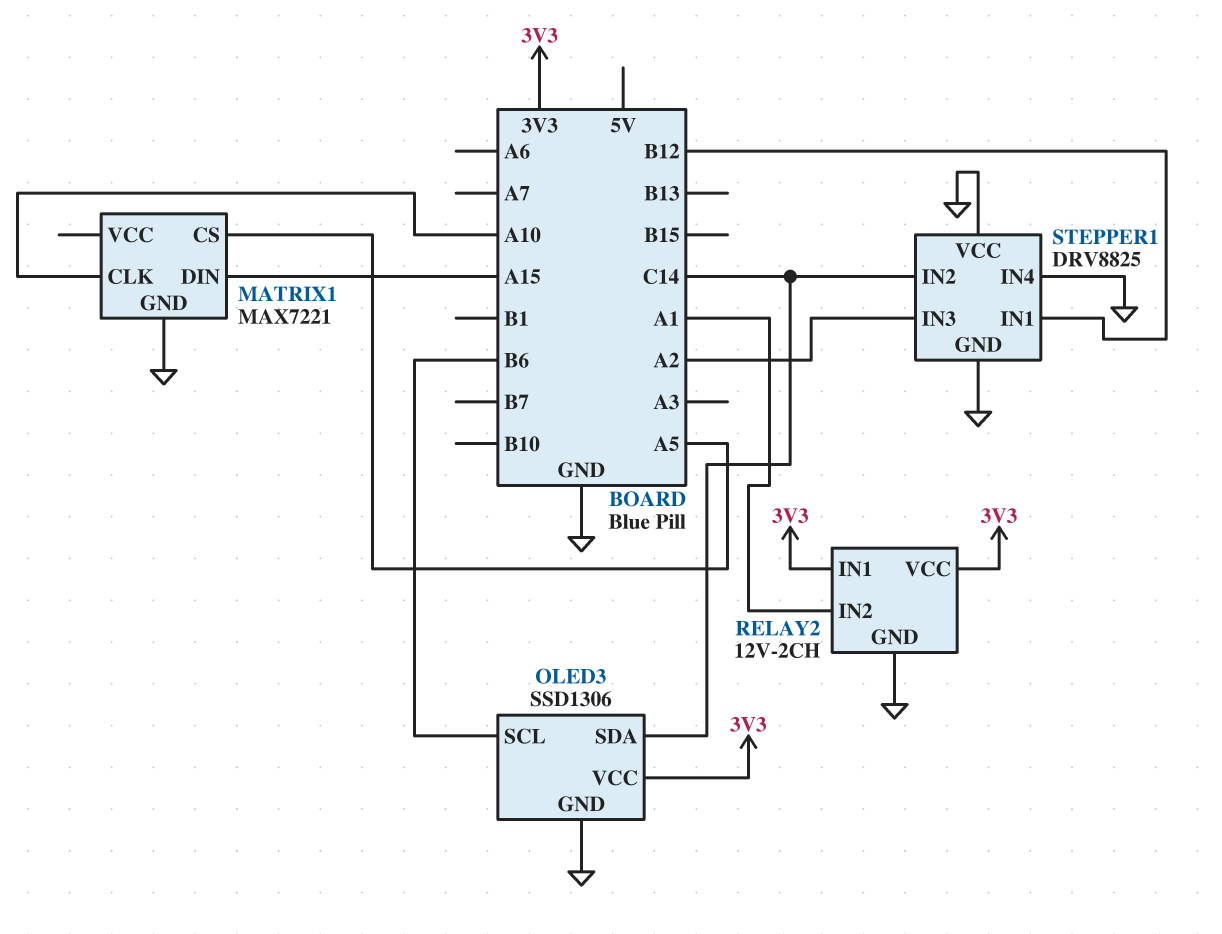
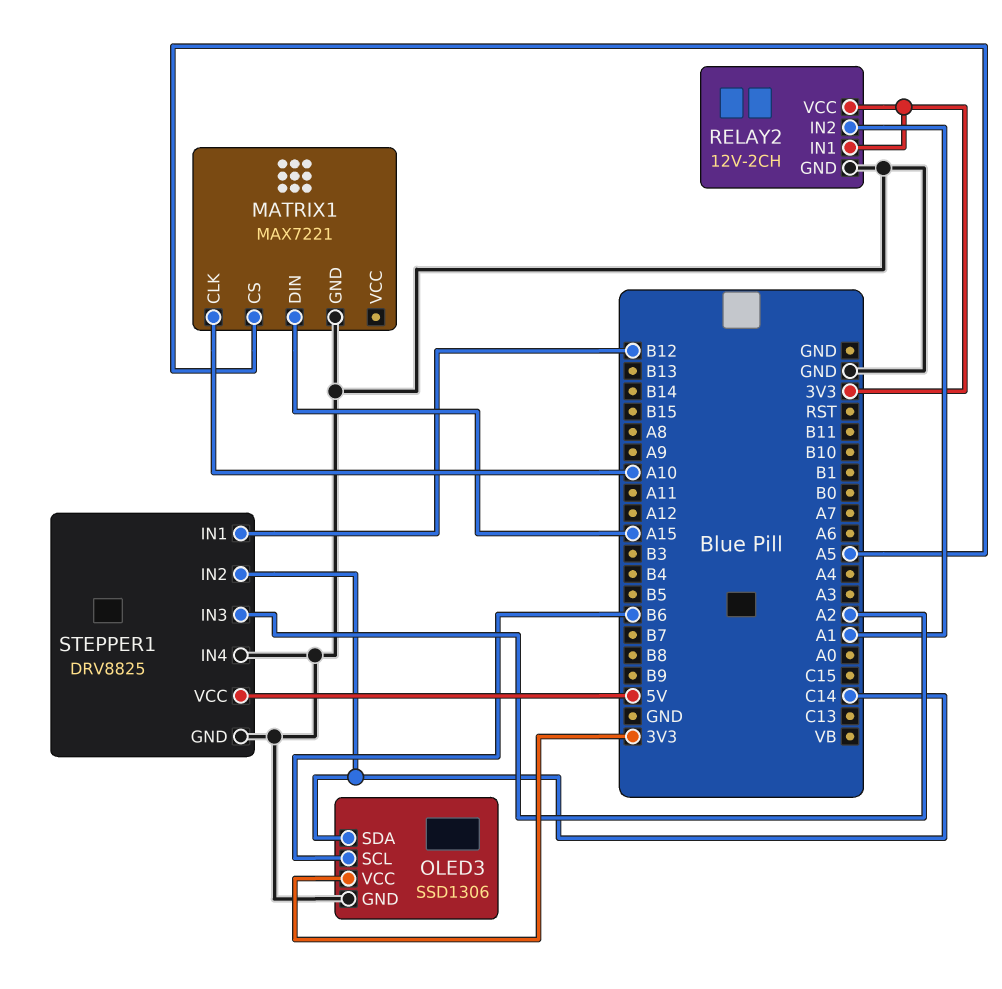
STEPPER1 pin VCC: GND -> 5V

